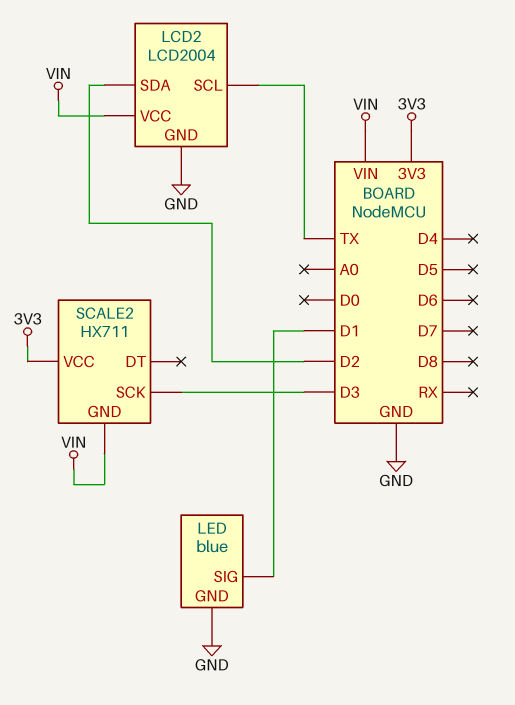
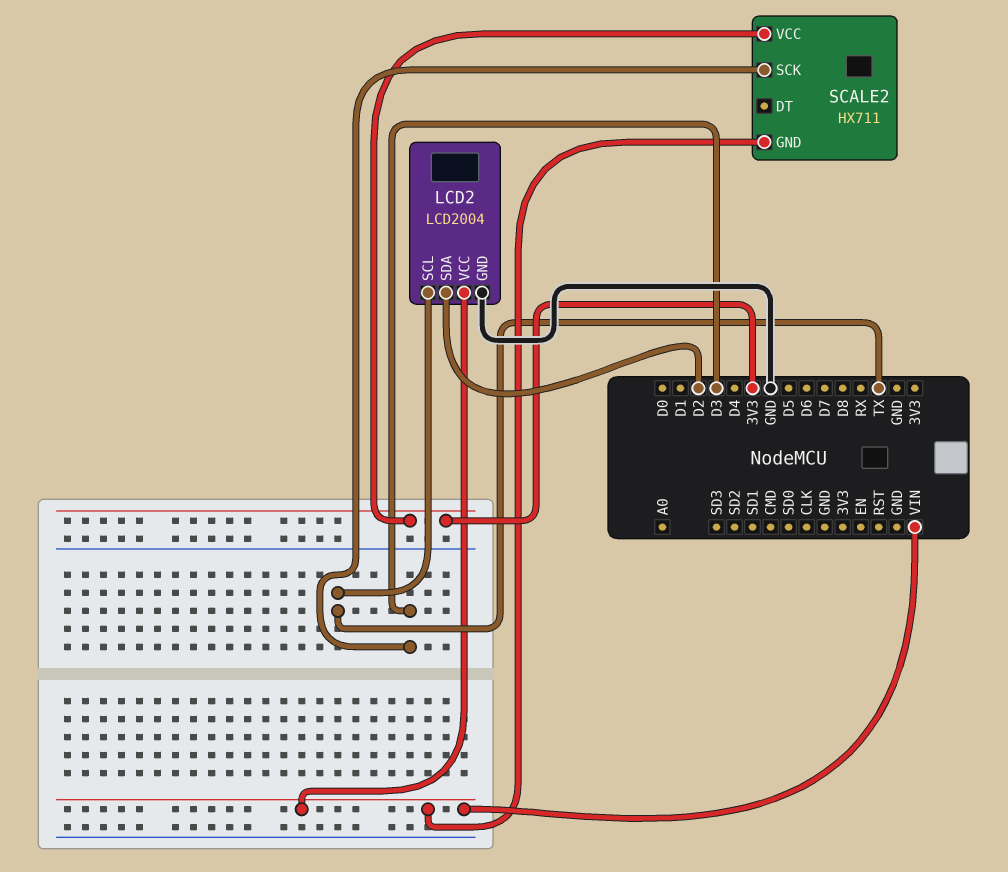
LED: blue -> none
LED pin GND: GND -> none
LED pin SIG: D1 -> none

